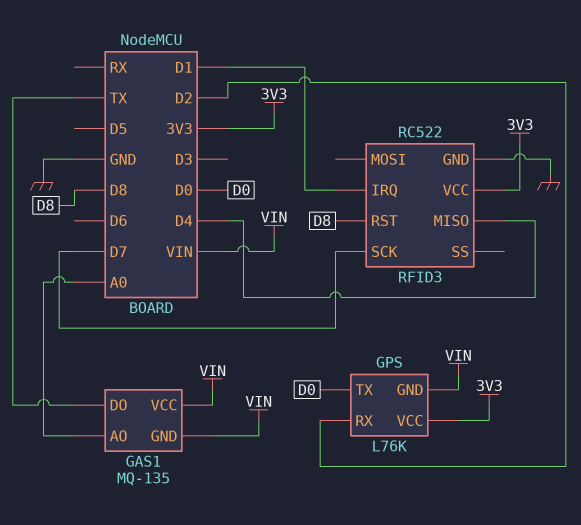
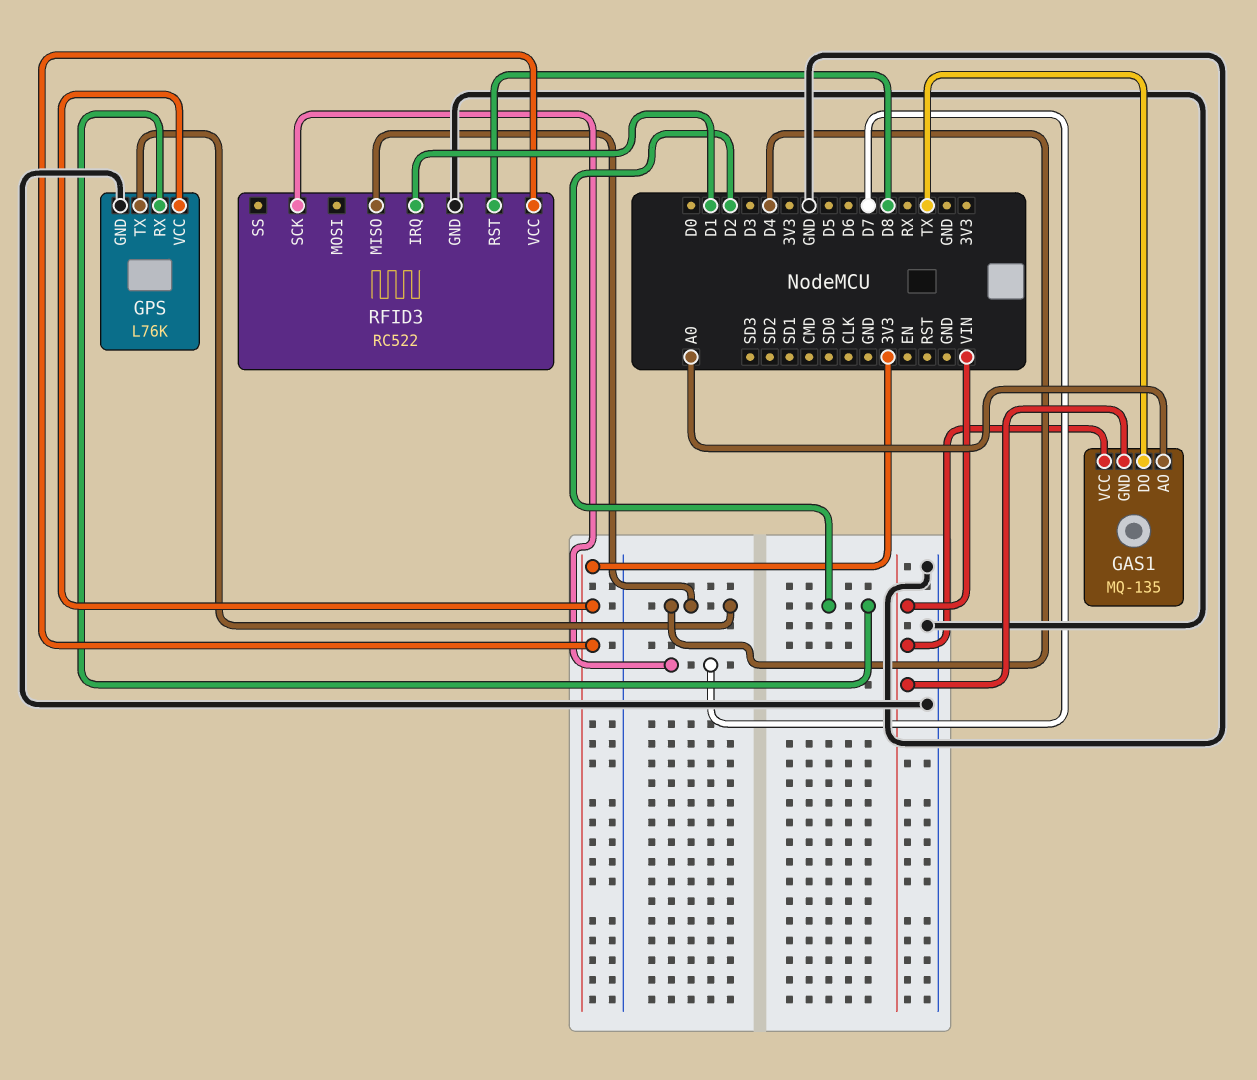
GPS pin GND: VIN -> GND
GPS pin TX: D0 -> D4

